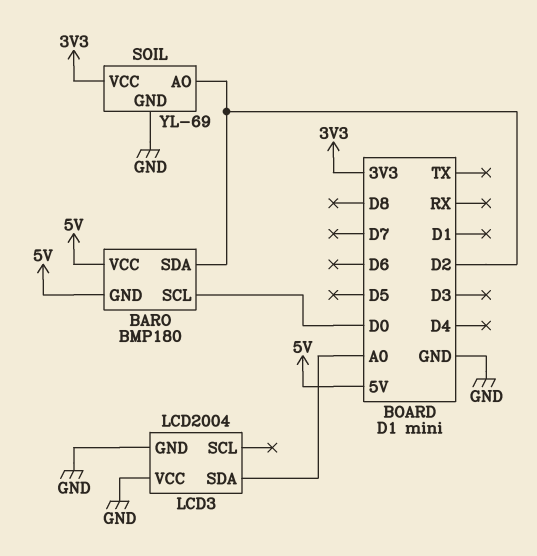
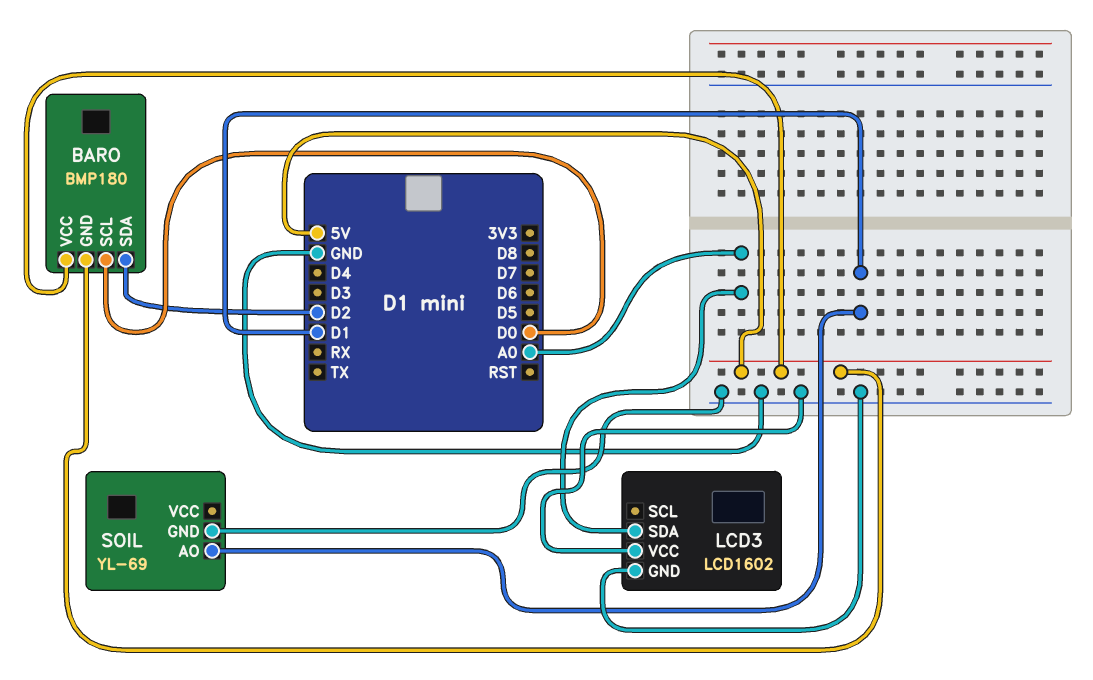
LCD3: LCD2004 -> LCD1602
SOIL pin AO: D2 -> D1
SOIL pin VCC: 3V3 -> none

